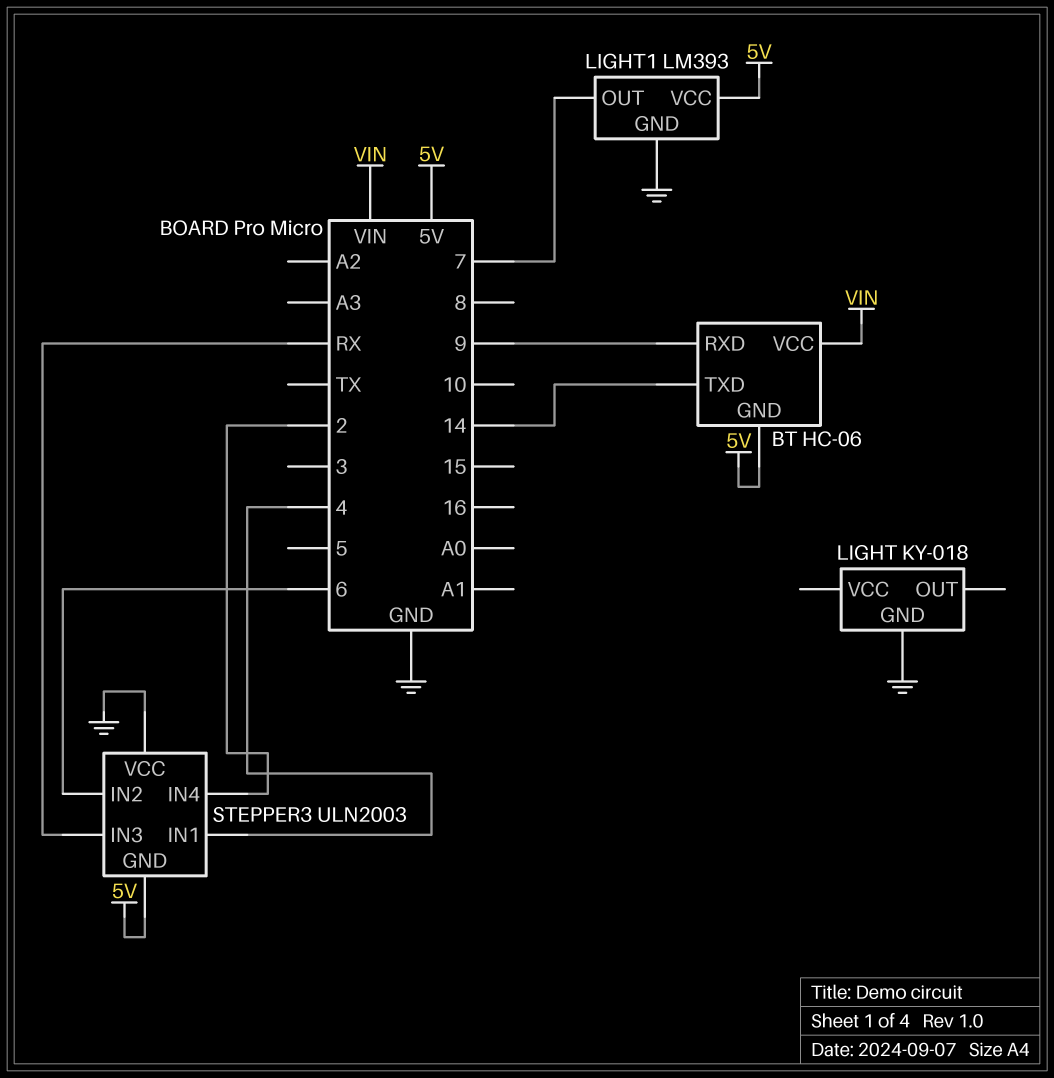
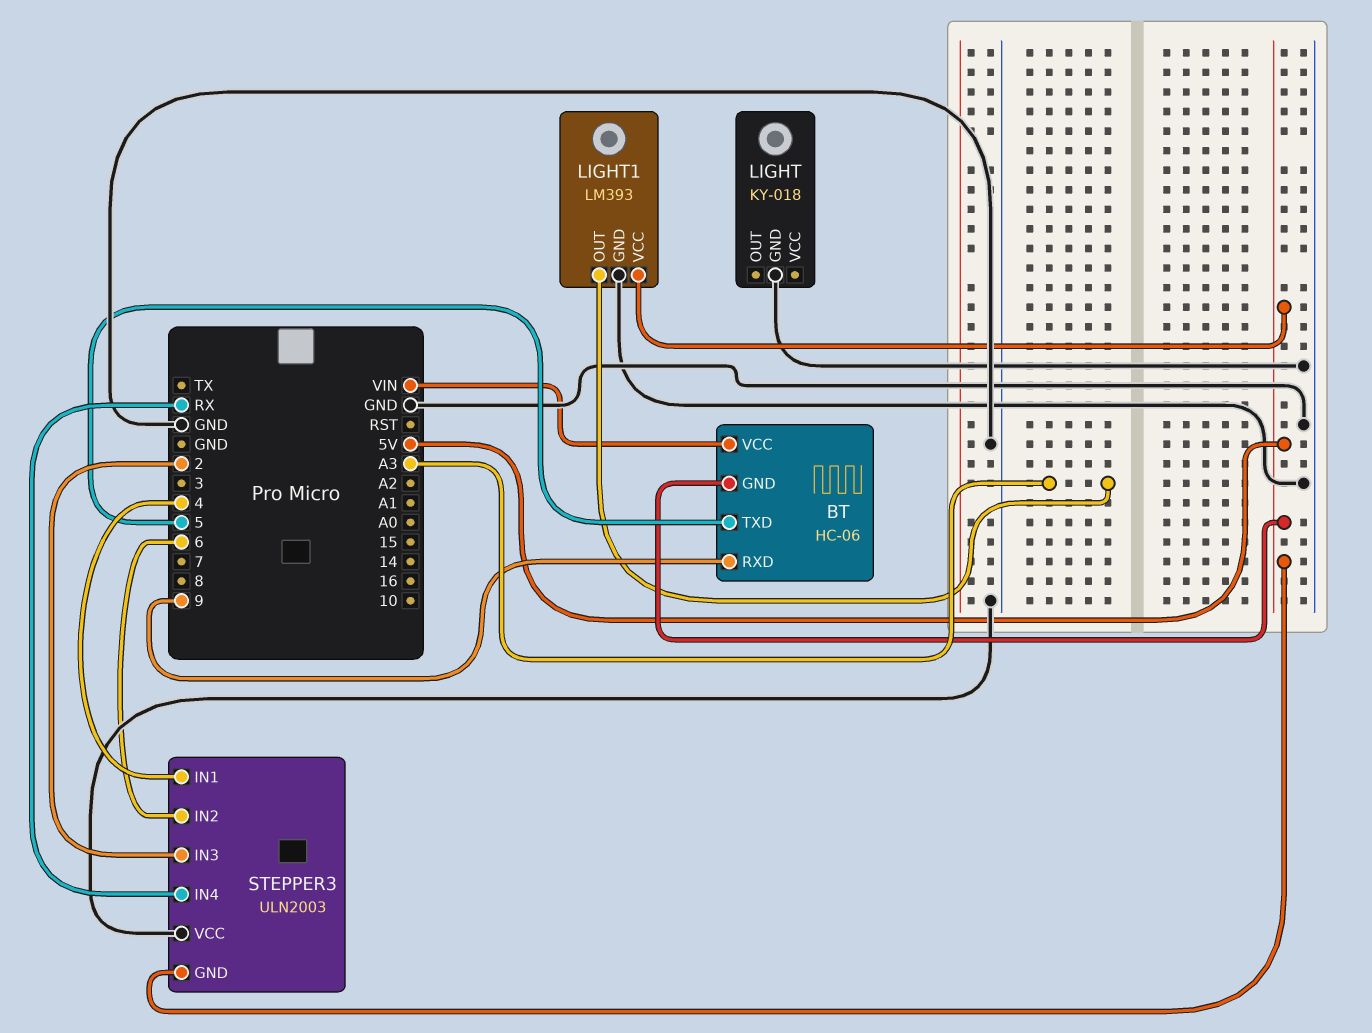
BT pin TXD: 14 -> 5
LIGHT1 pin OUT: 7 -> A3
STEPPER3 pin IN3: RX -> 2
STEPPER3 pin IN4: 2 -> RX

